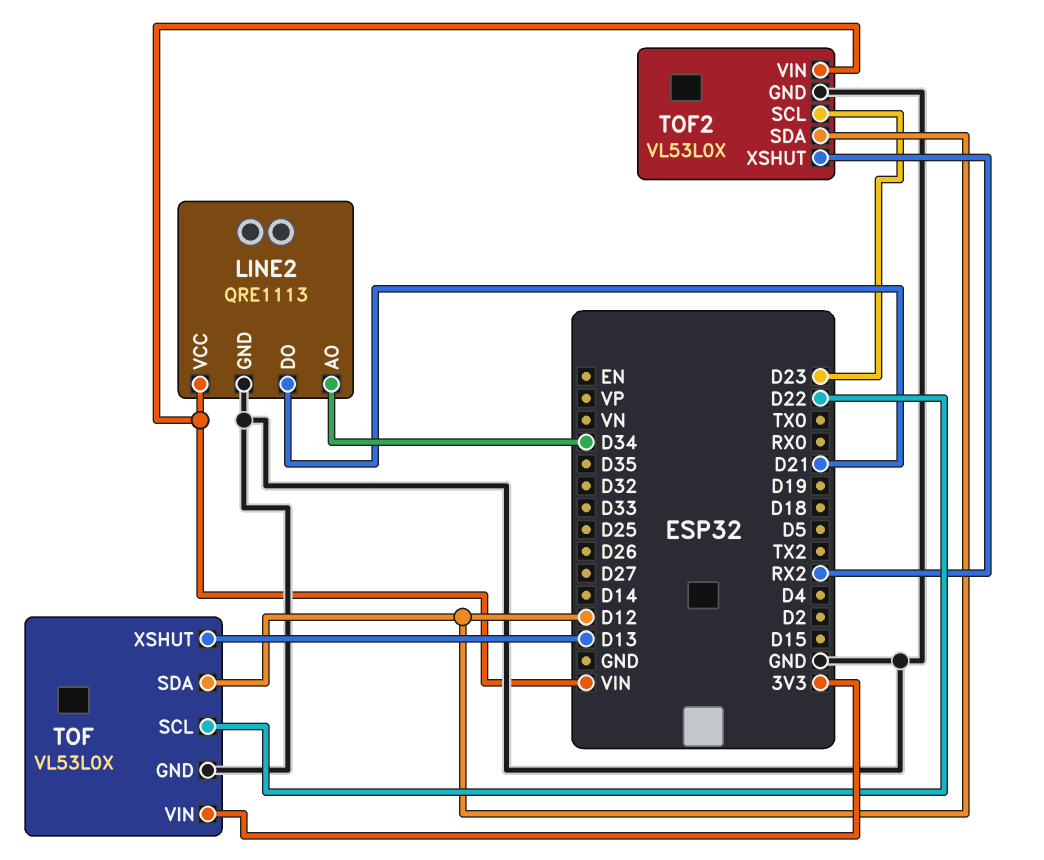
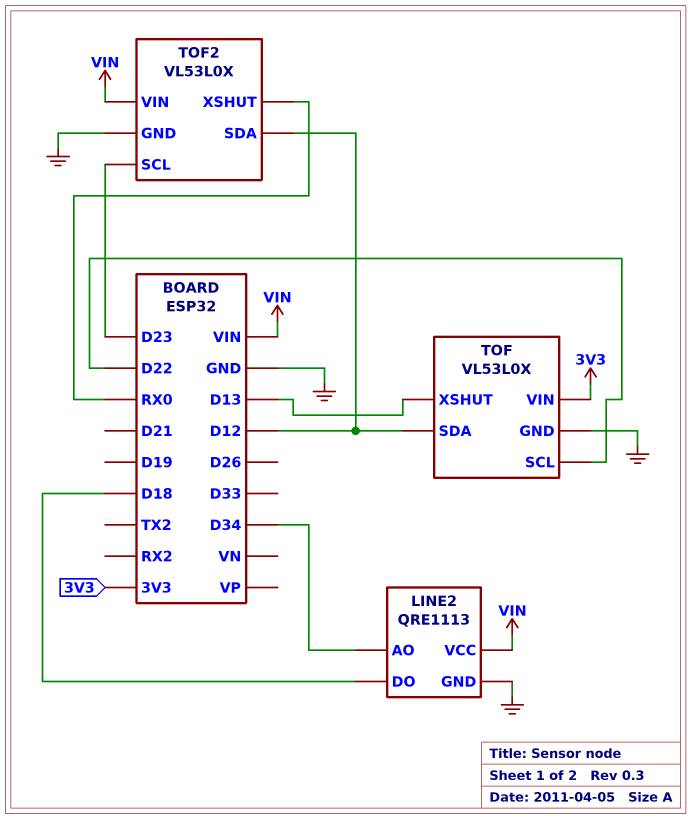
LINE2 pin DO: D21 -> D18
TOF2 pin XSHUT: RX2 -> RX0

